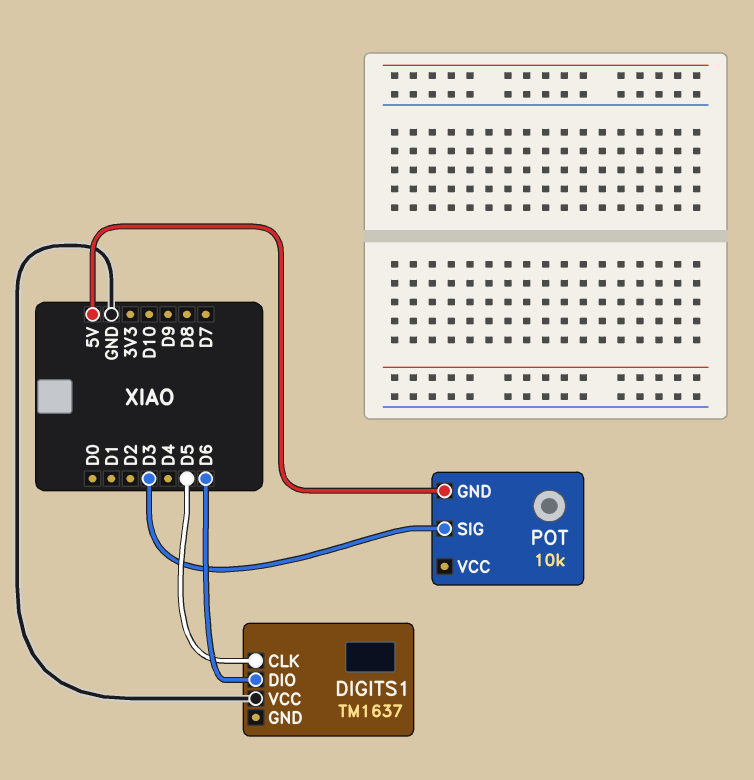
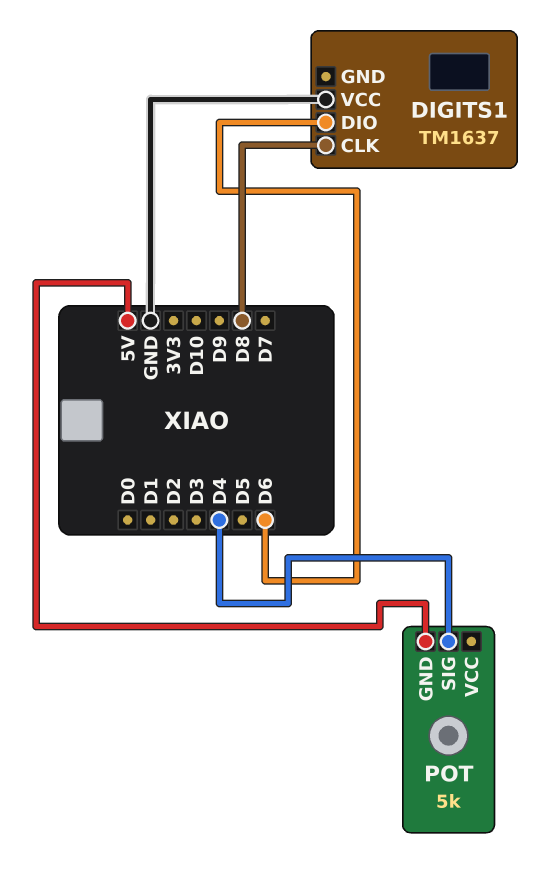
DIGITS1 pin CLK: D5 -> D8
POT: 10k -> 5k
POT pin SIG: D3 -> D4

